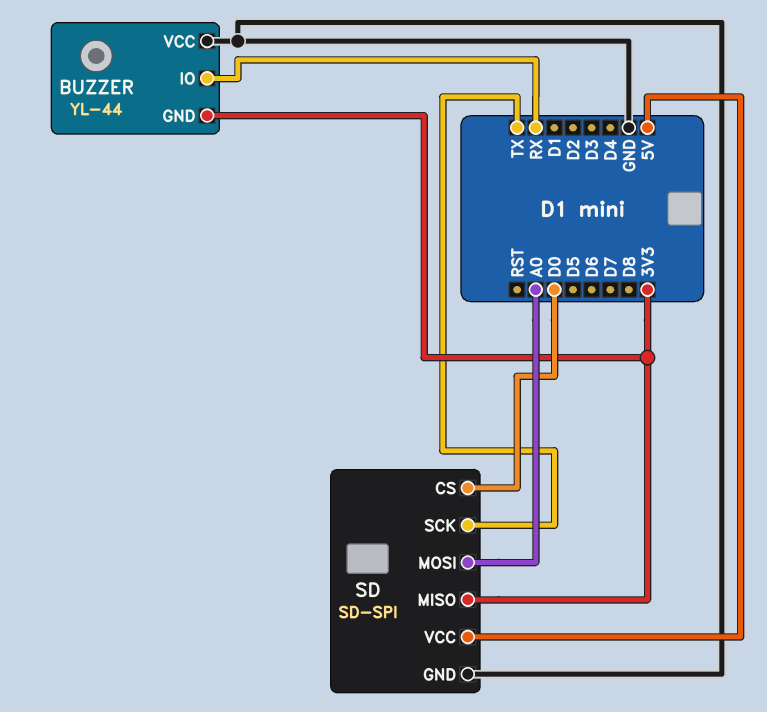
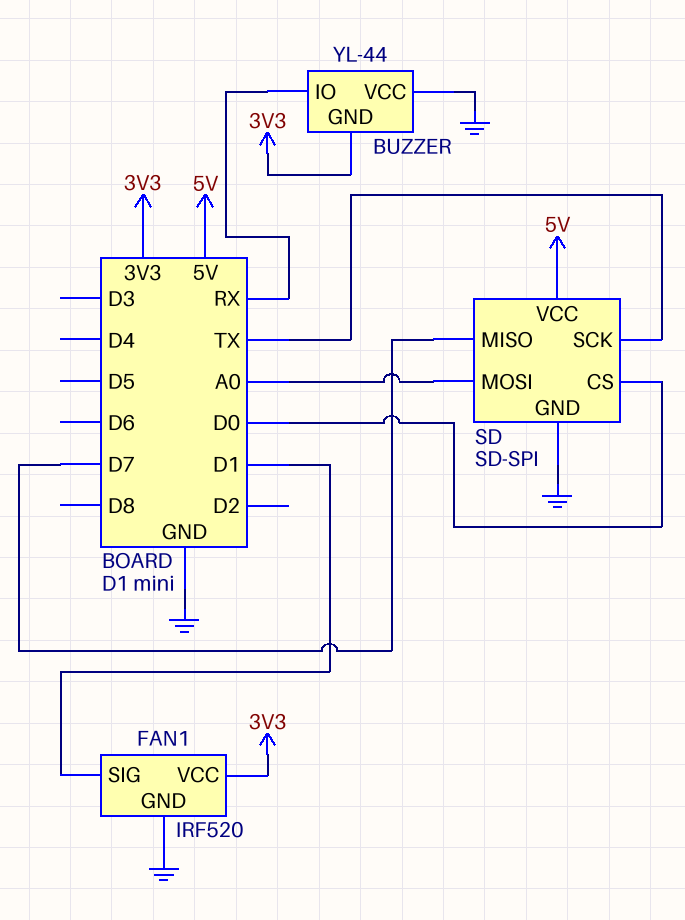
FAN1: none -> IRF520
FAN1 pin GND: none -> GND
FAN1 pin SIG: none -> D1
FAN1 pin VCC: none -> 3V3
SD pin MISO: 3V3 -> D7

